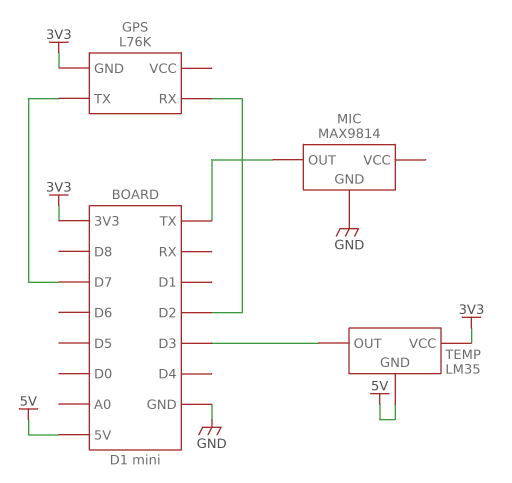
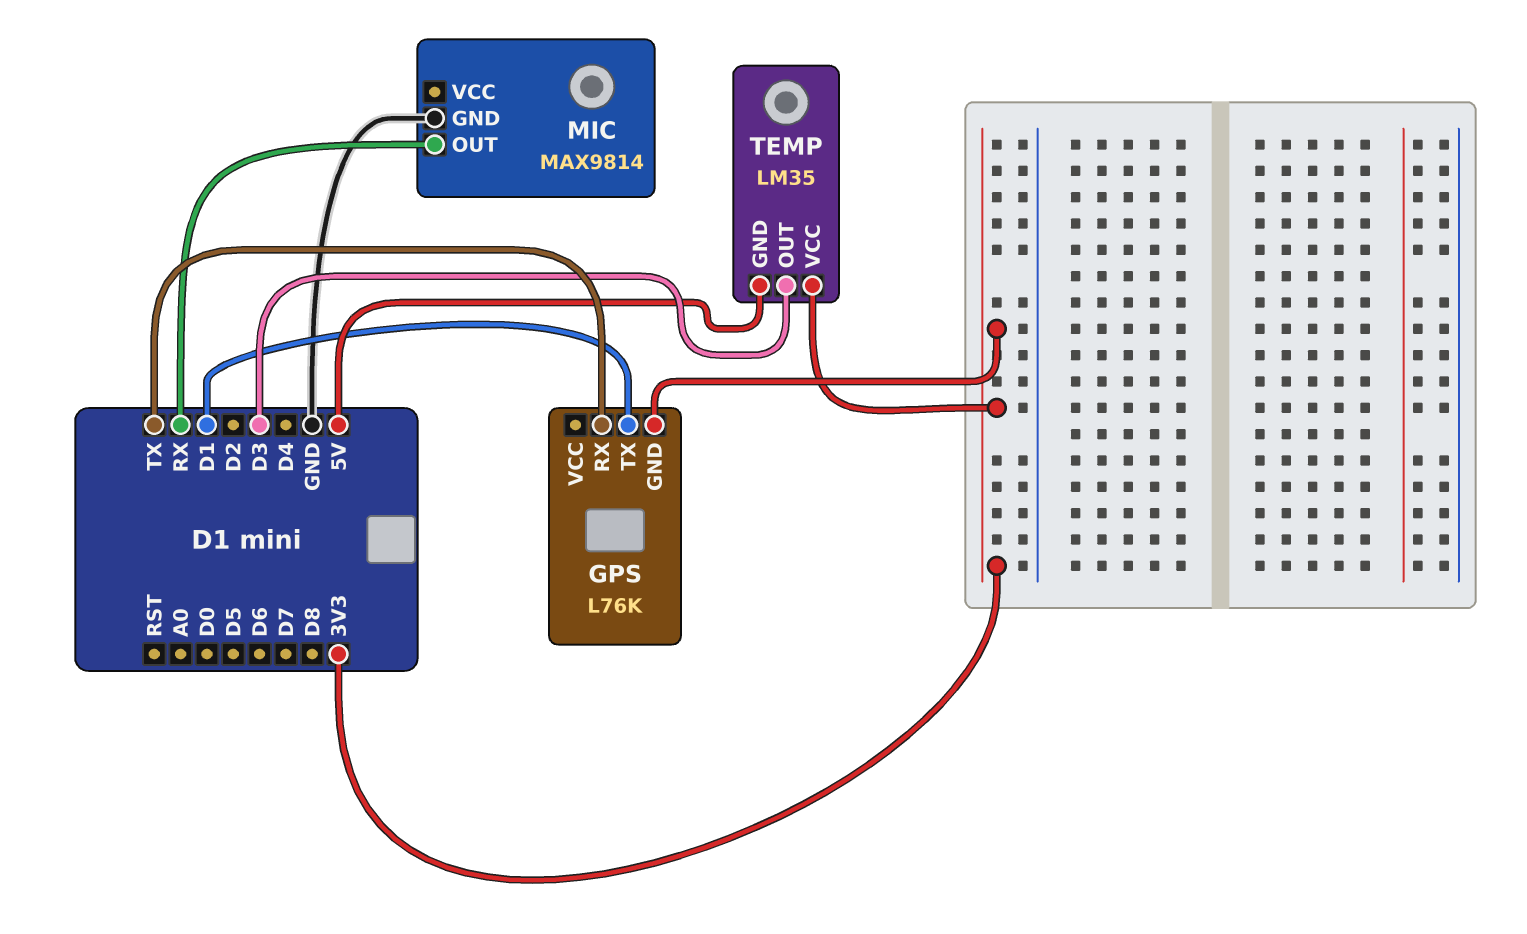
GPS pin RX: D2 -> TX
GPS pin TX: D7 -> D1
MIC pin OUT: TX -> RX

